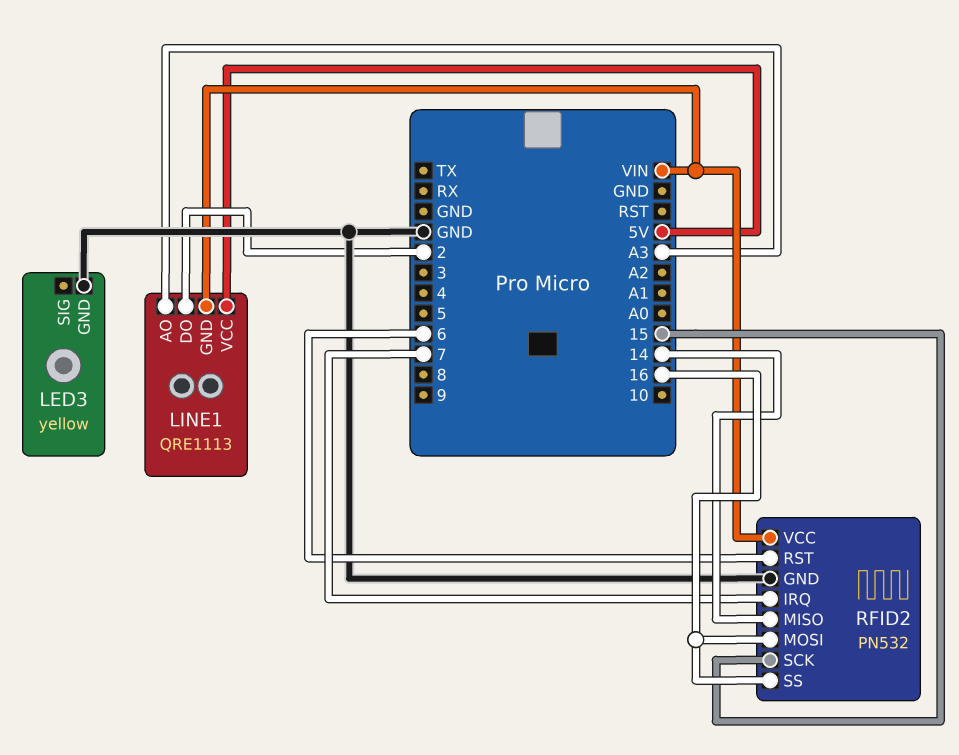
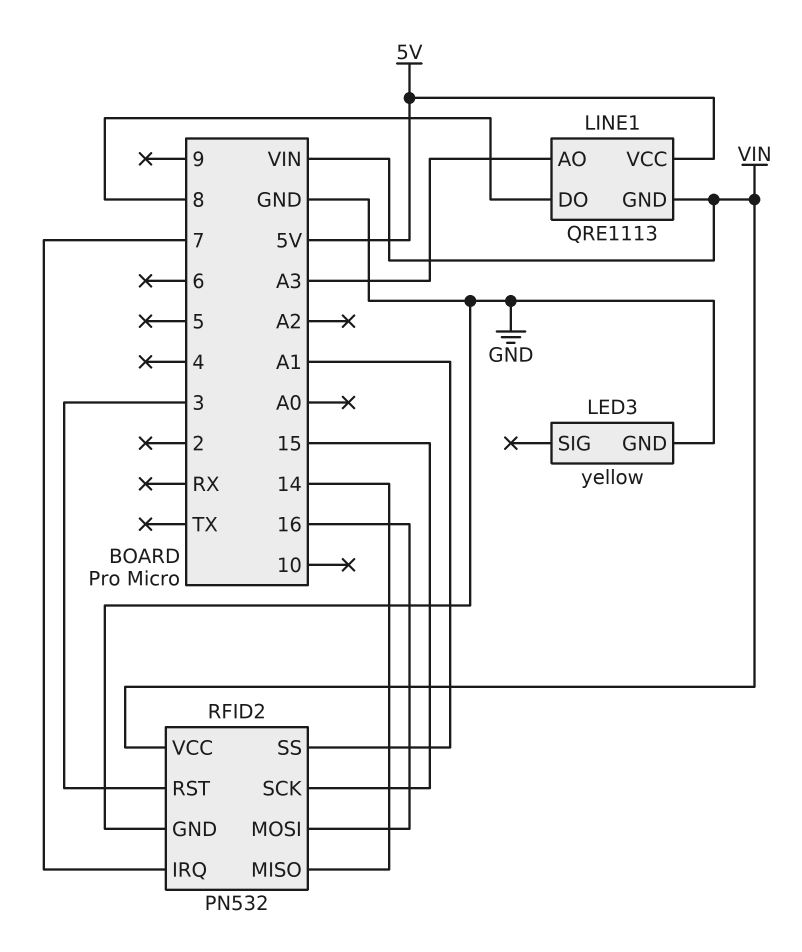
LINE1 pin DO: 2 -> 8
RFID2 pin RST: 6 -> 3
RFID2 pin SS: 16 -> A1

